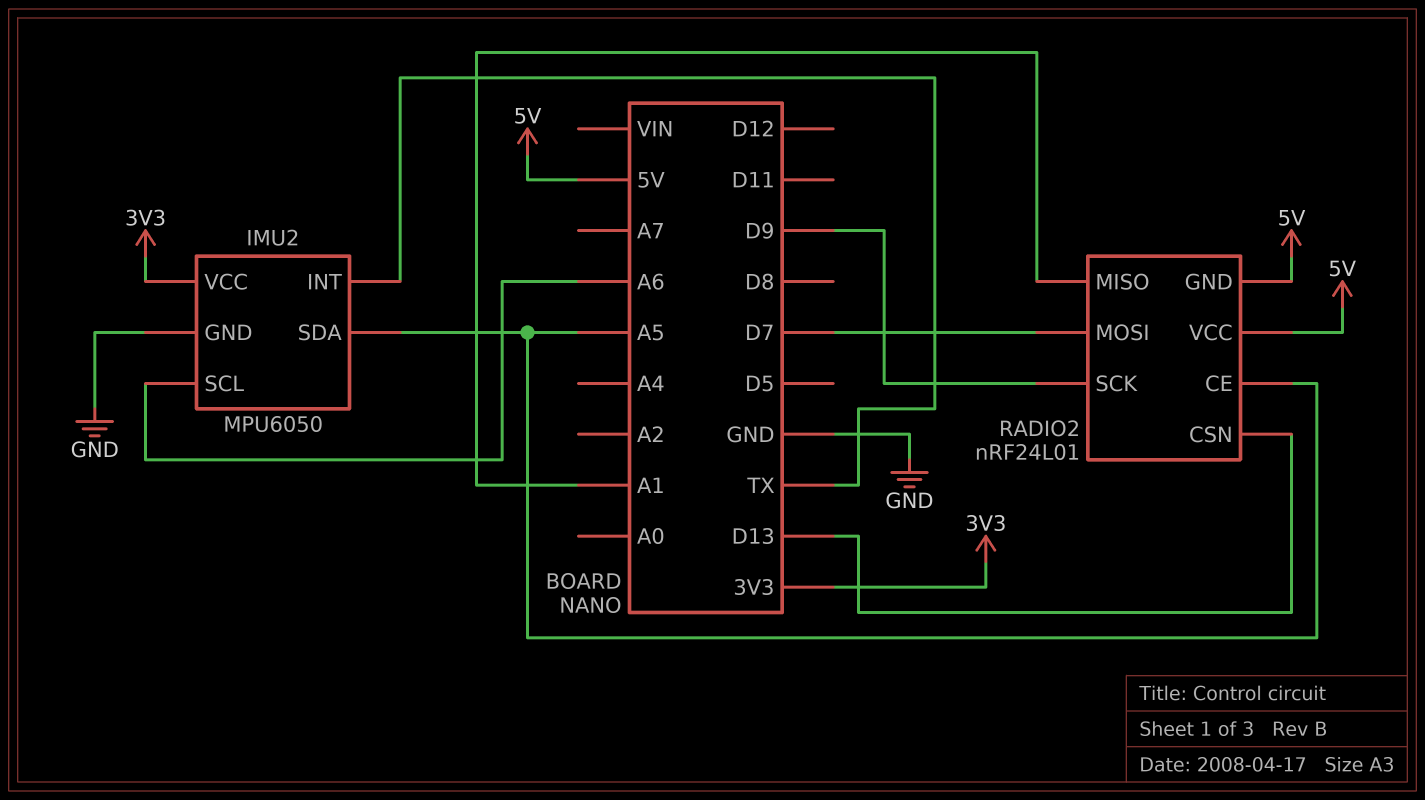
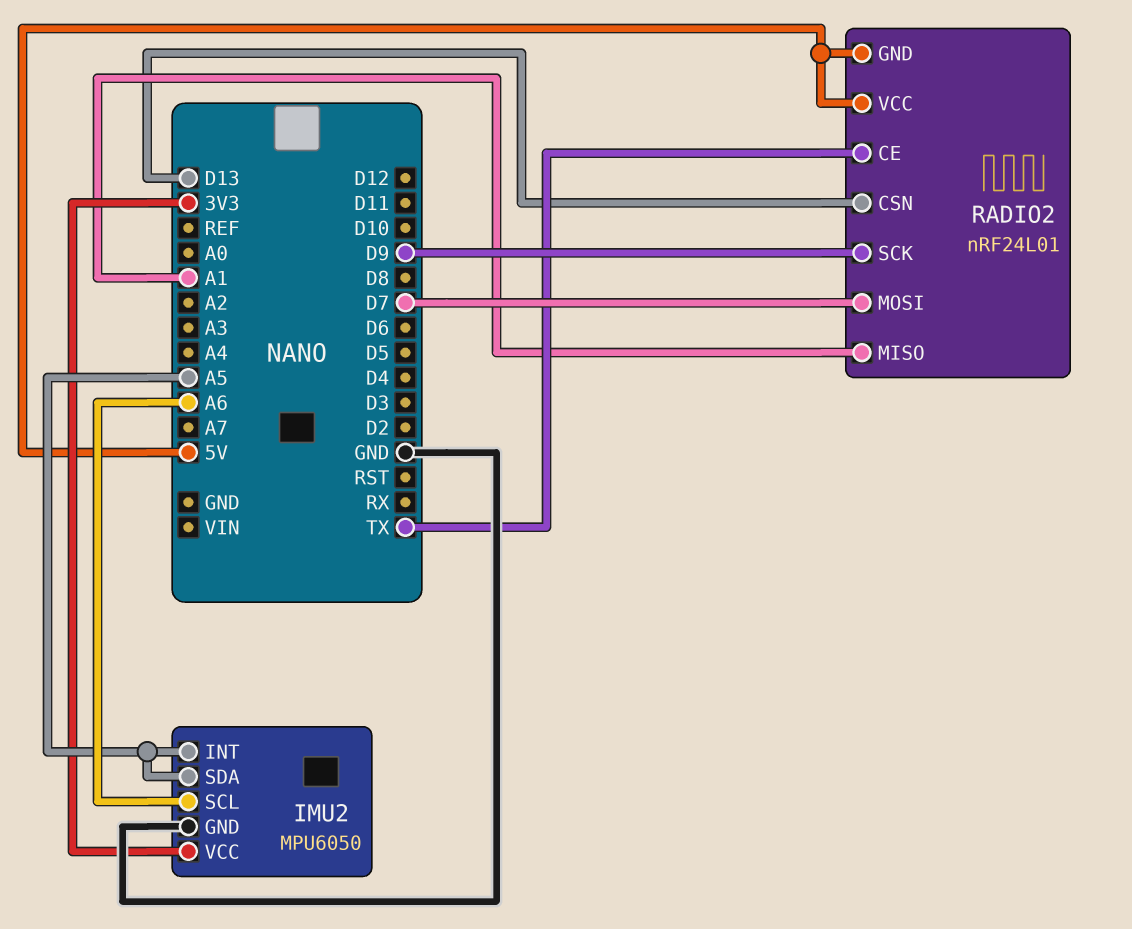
IMU2 pin INT: TX -> A5
RADIO2 pin CE: A5 -> TX

